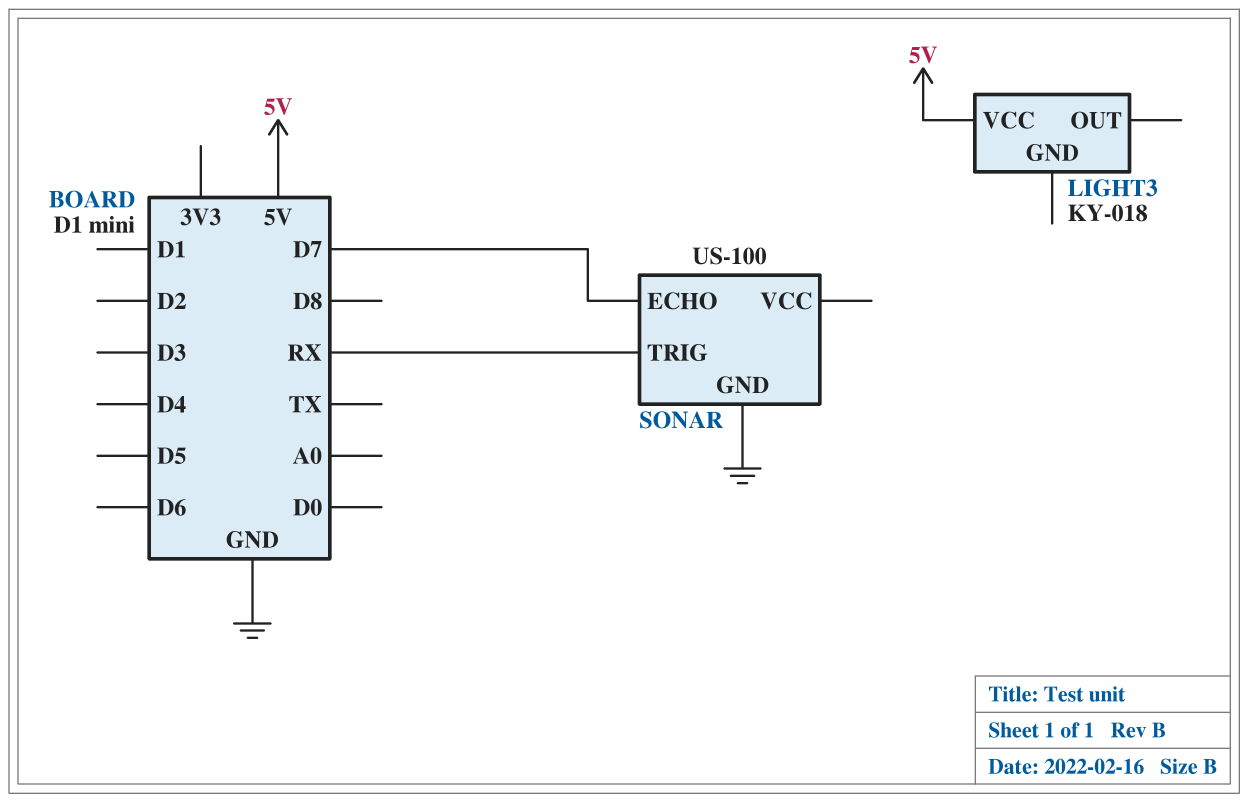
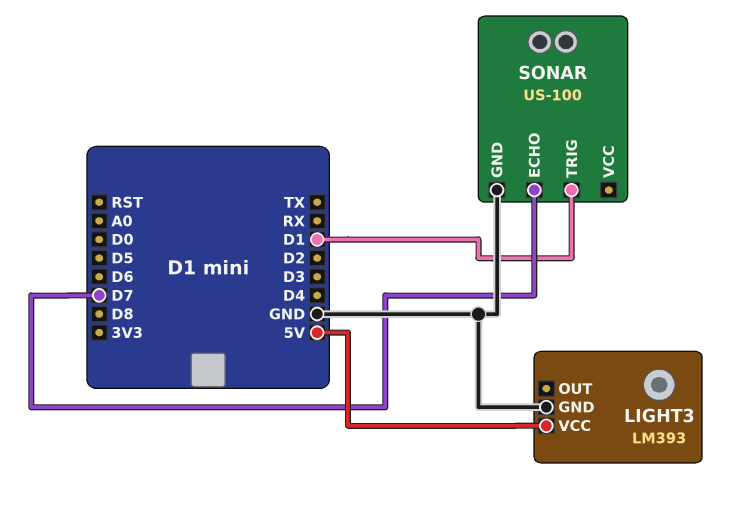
LIGHT3: KY-018 -> LM393
LIGHT3 pin GND: none -> GND
SONAR pin TRIG: RX -> D1

